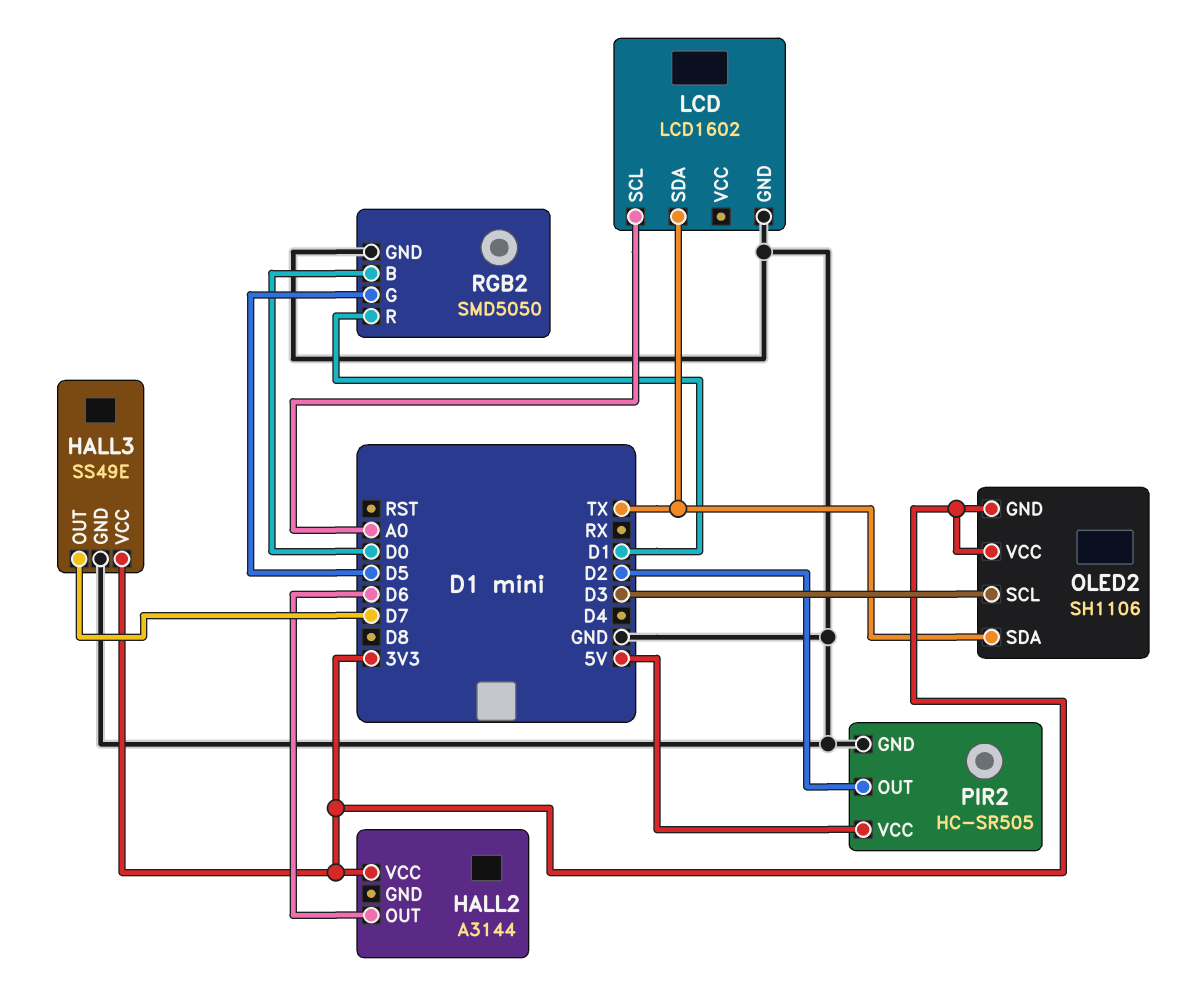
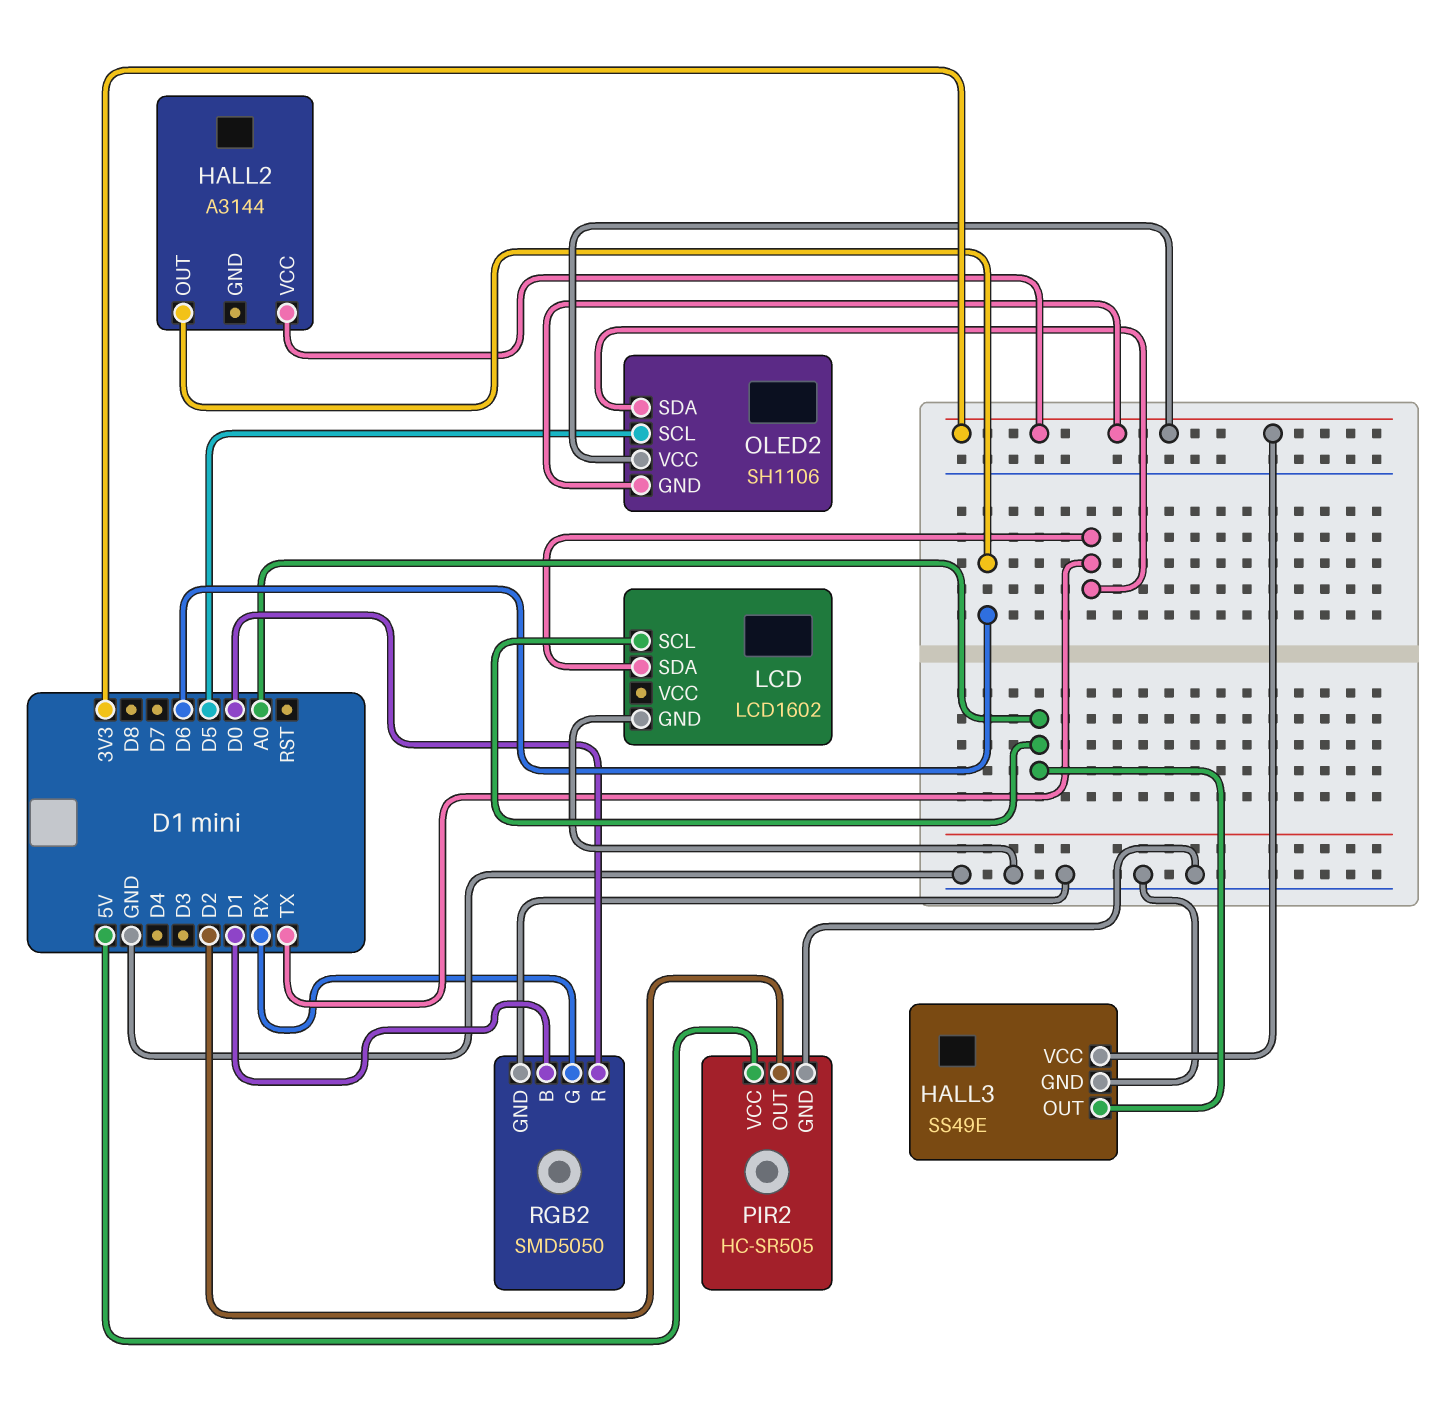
HALL3 pin OUT: D7 -> A0
OLED2 pin SCL: D3 -> D5
RGB2 pin B: D0 -> D1
RGB2 pin G: D5 -> RX
RGB2 pin R: D1 -> D0

